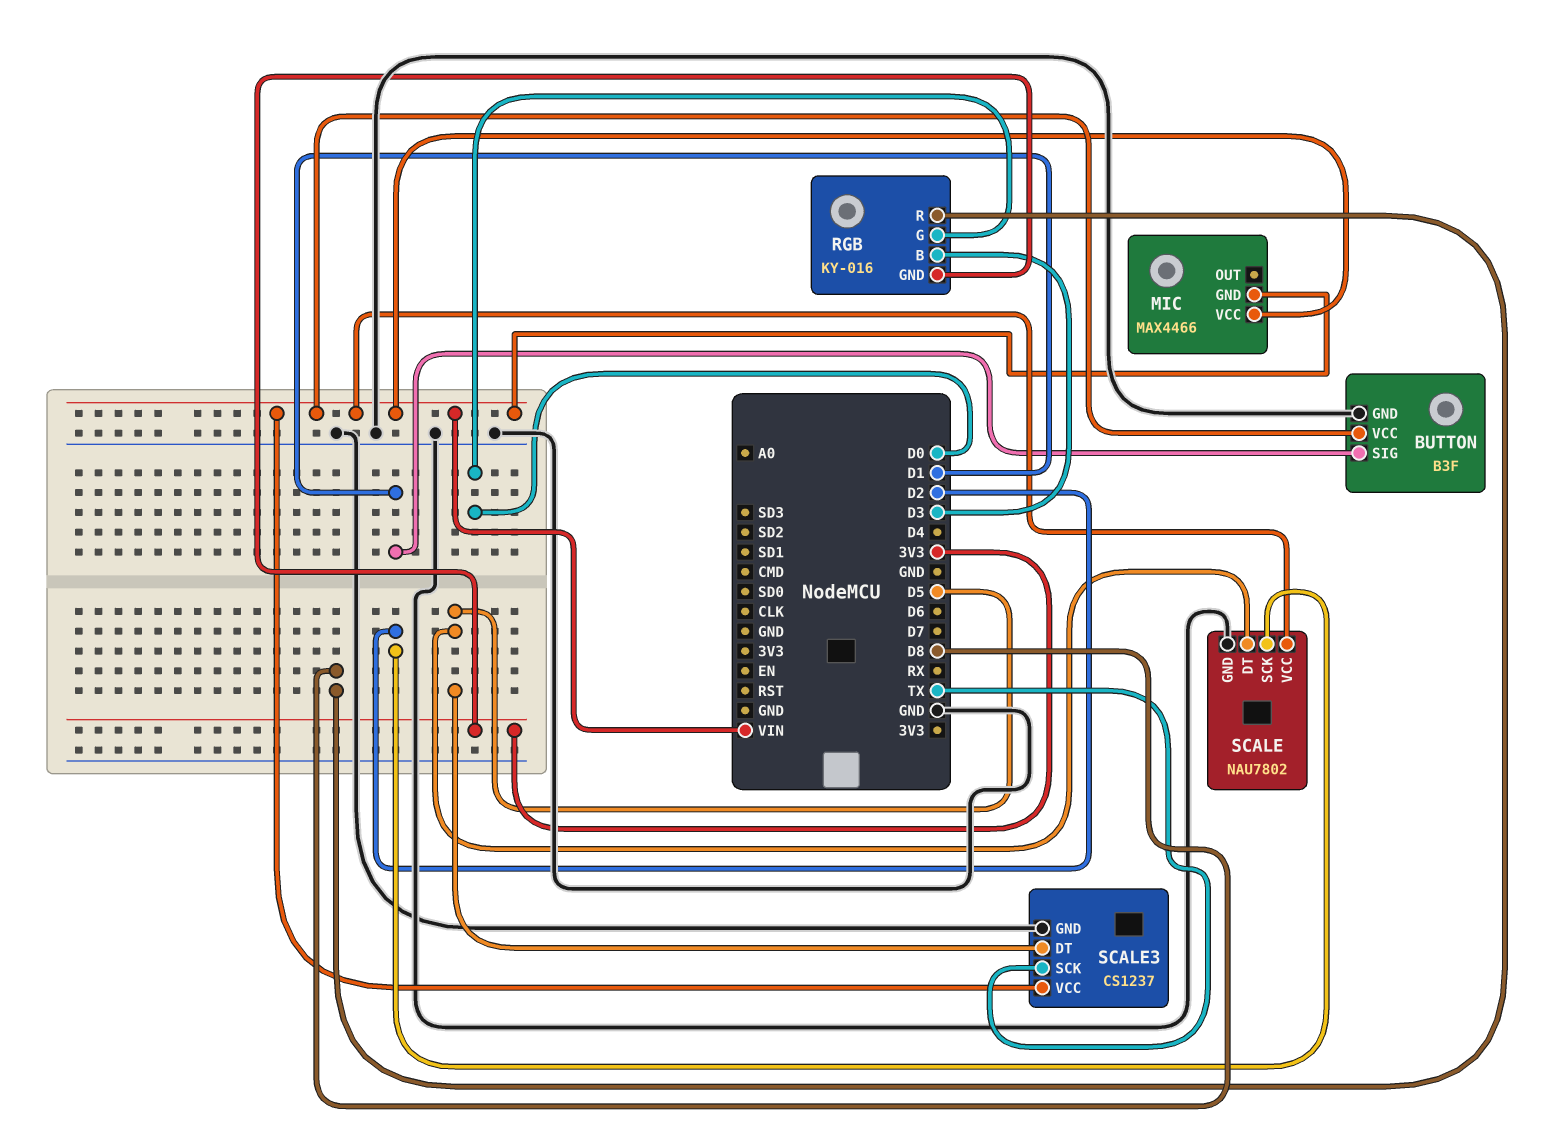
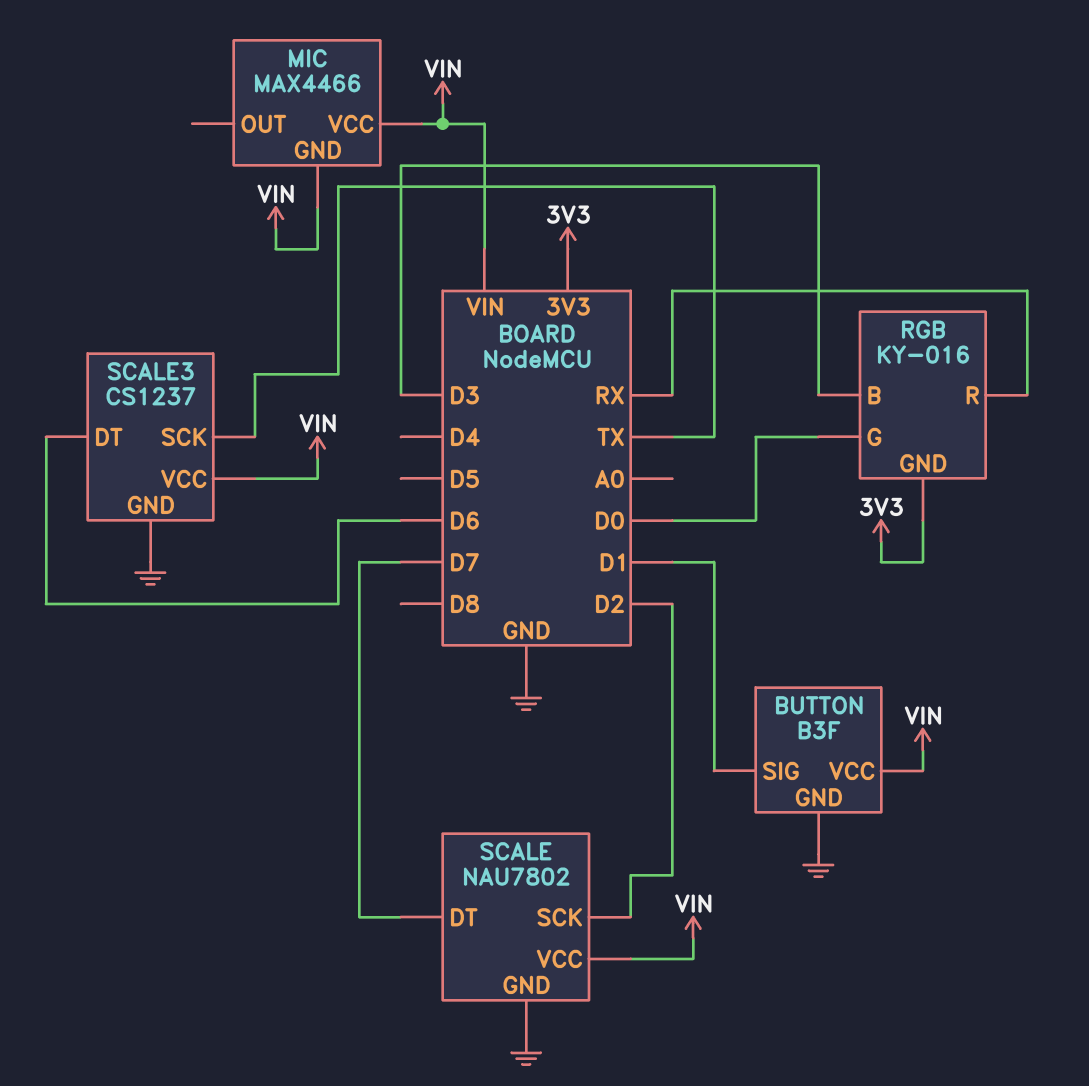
RGB pin R: D8 -> RX
SCALE pin DT: D5 -> D7
SCALE3 pin DT: D5 -> D6

